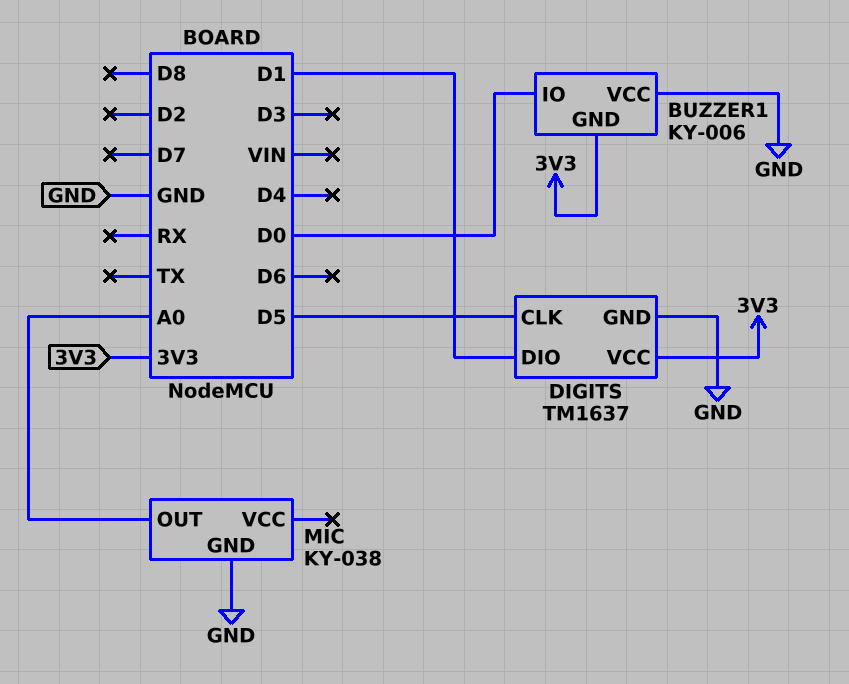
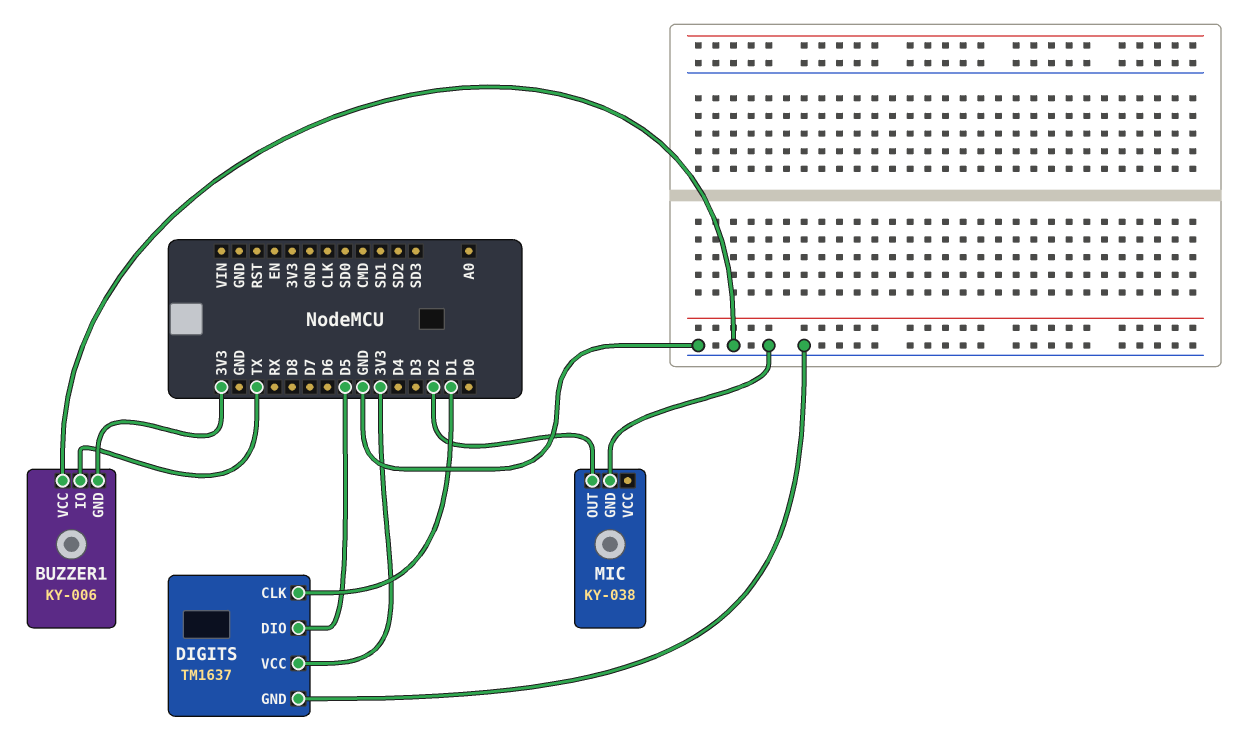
BUZZER1 pin IO: D0 -> TX
DIGITS pin CLK: D5 -> D1
DIGITS pin DIO: D1 -> D5
MIC pin OUT: A0 -> D2

